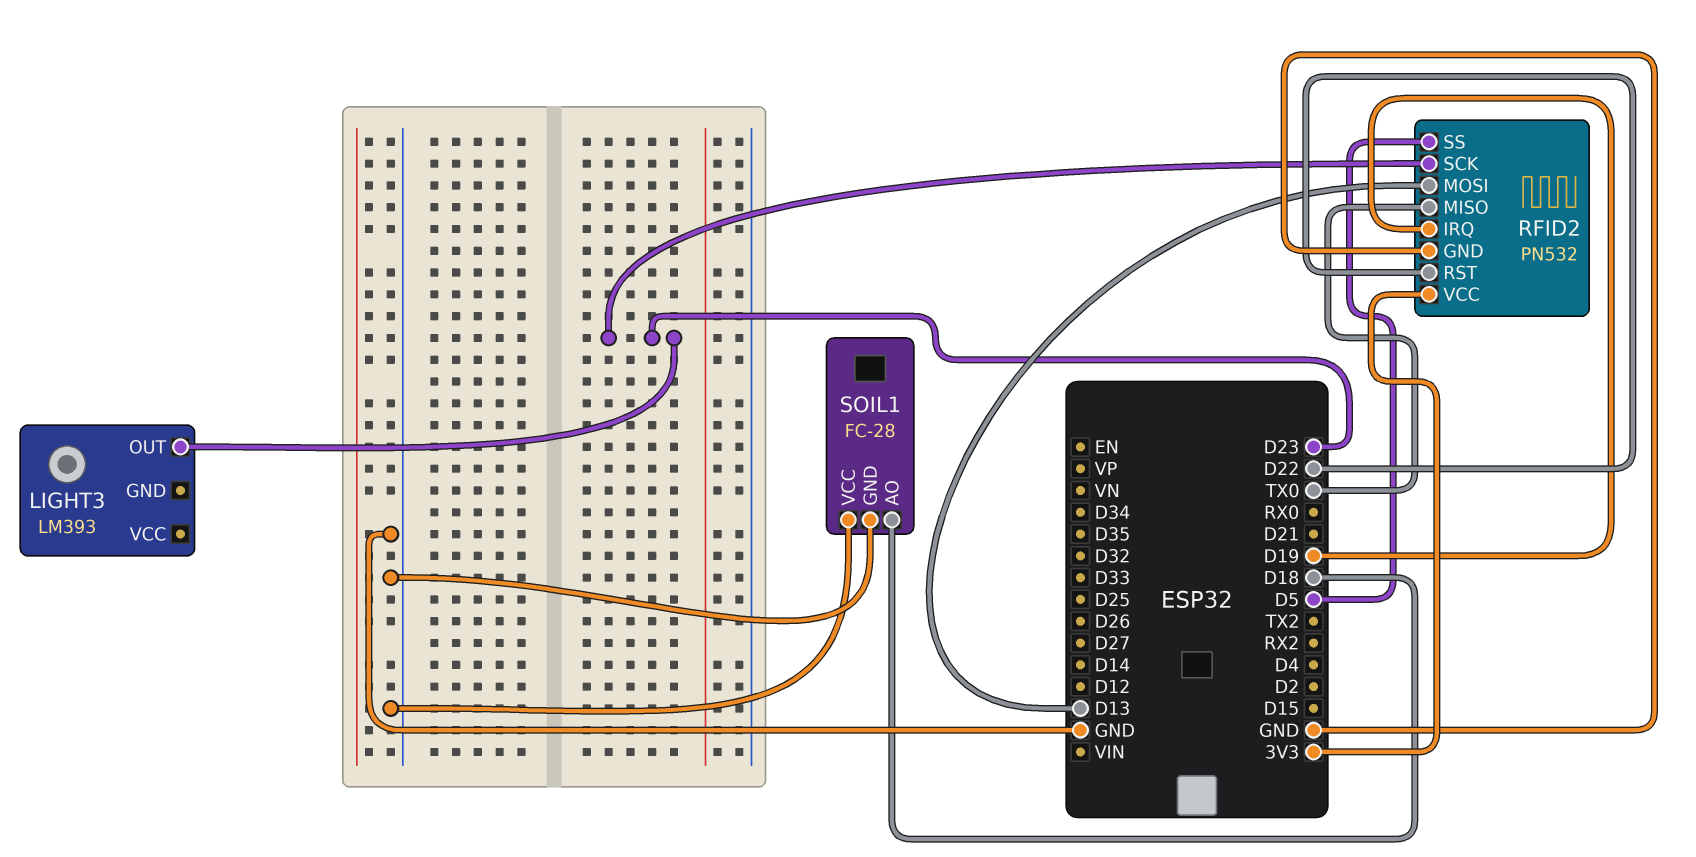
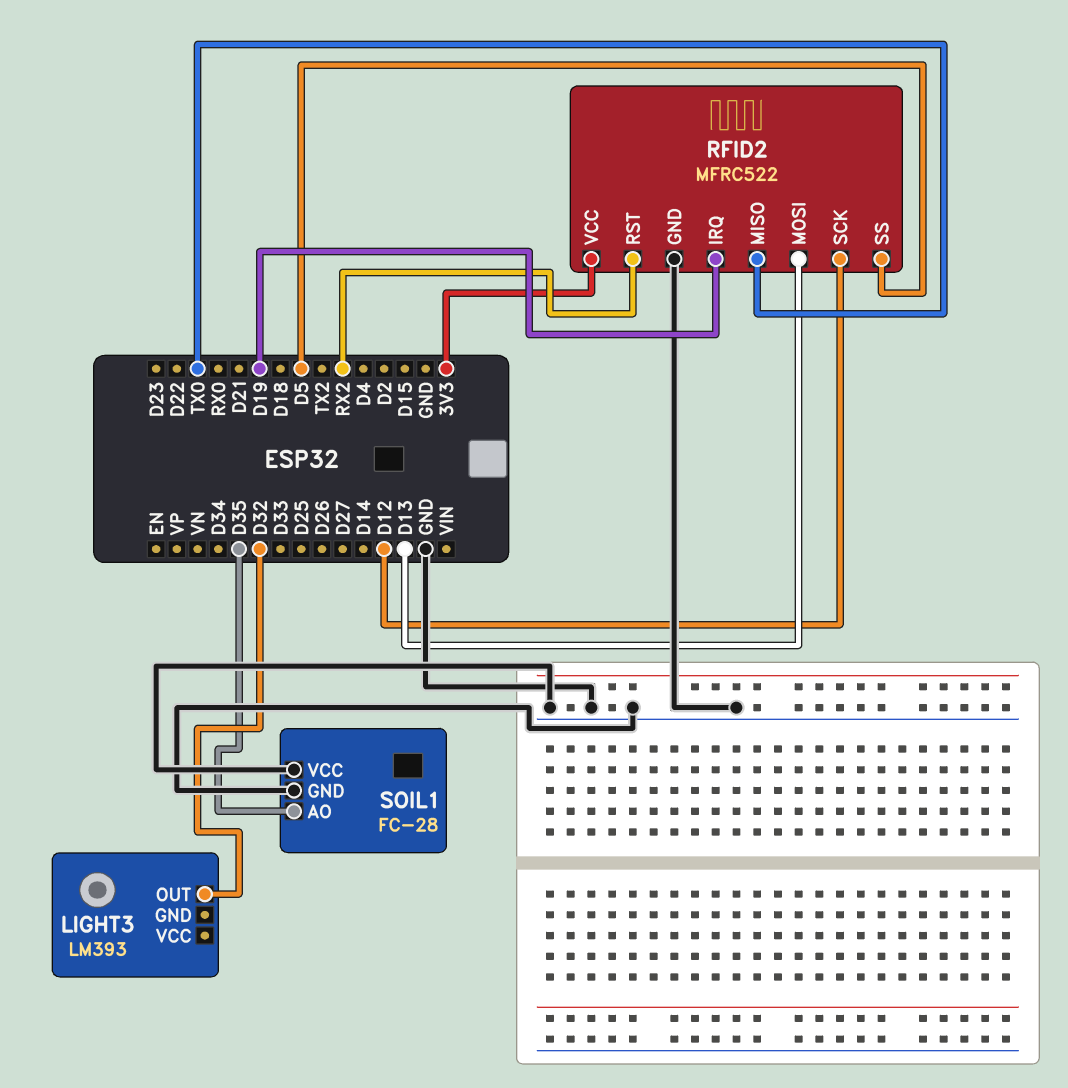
LIGHT3 pin OUT: D23 -> D32
RFID2: PN532 -> MFRC522
RFID2 pin RST: D22 -> RX2
RFID2 pin SCK: D23 -> D12
SOIL1 pin AO: D18 -> D35

